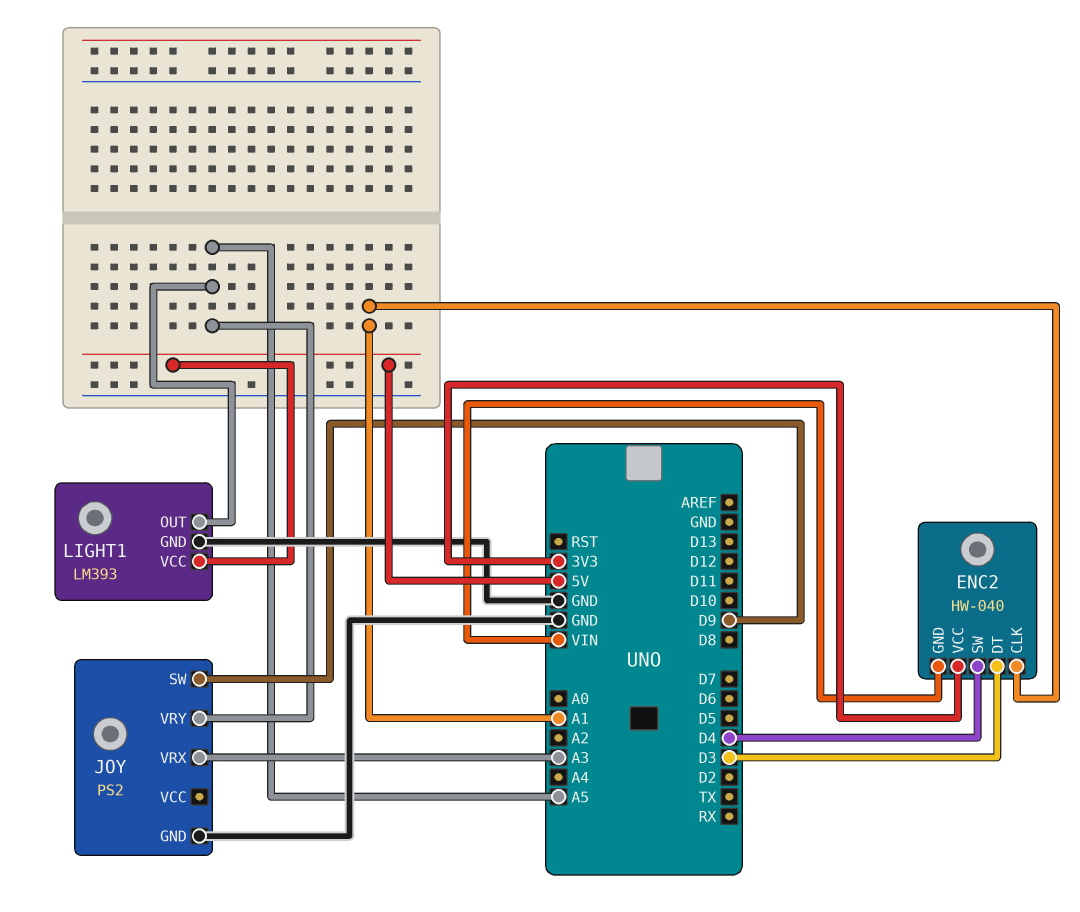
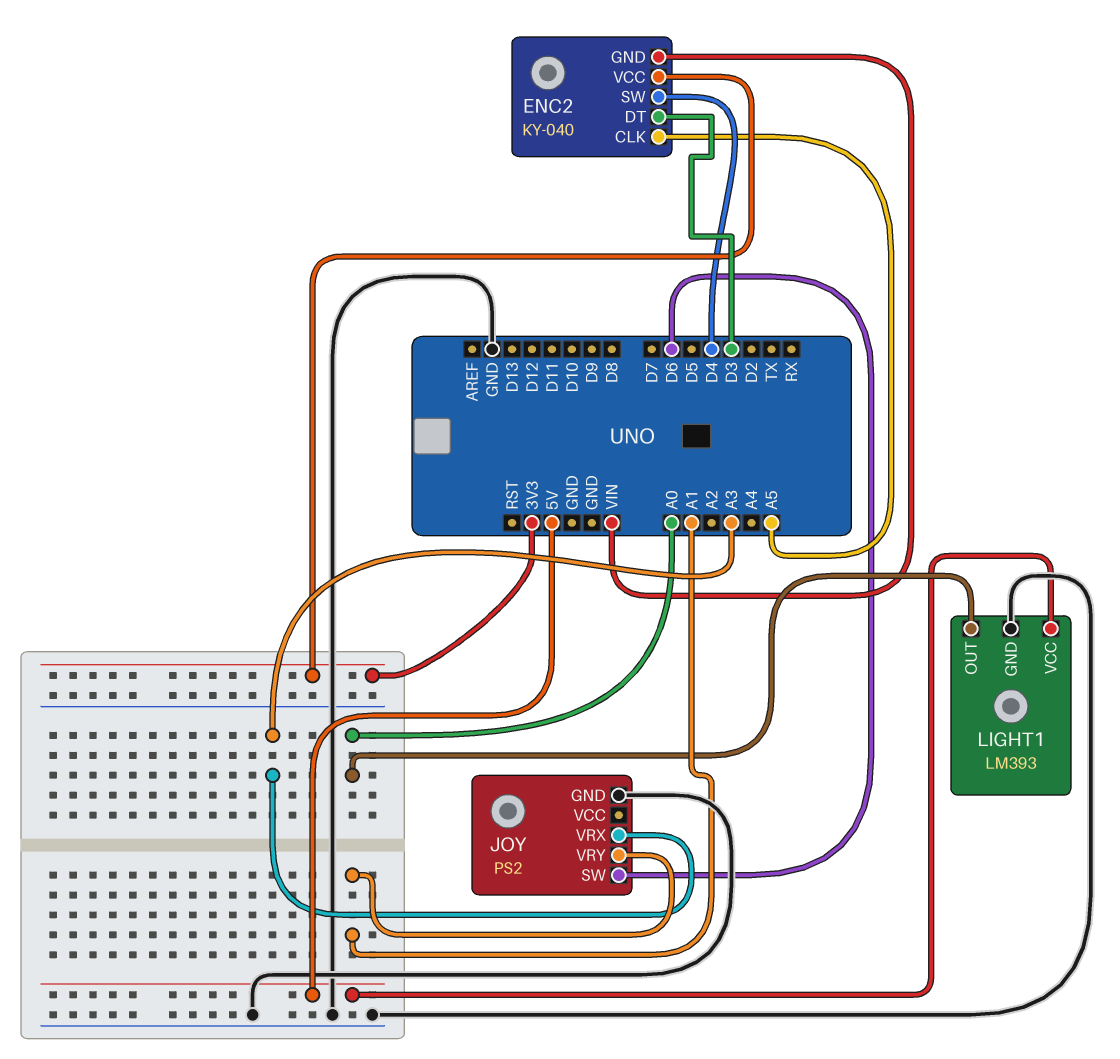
ENC2: HW-040 -> KY-040
ENC2 pin CLK: A1 -> A5
JOY pin SW: D9 -> D6
JOY pin VRY: A5 -> A1
LIGHT1 pin OUT: A5 -> A0

